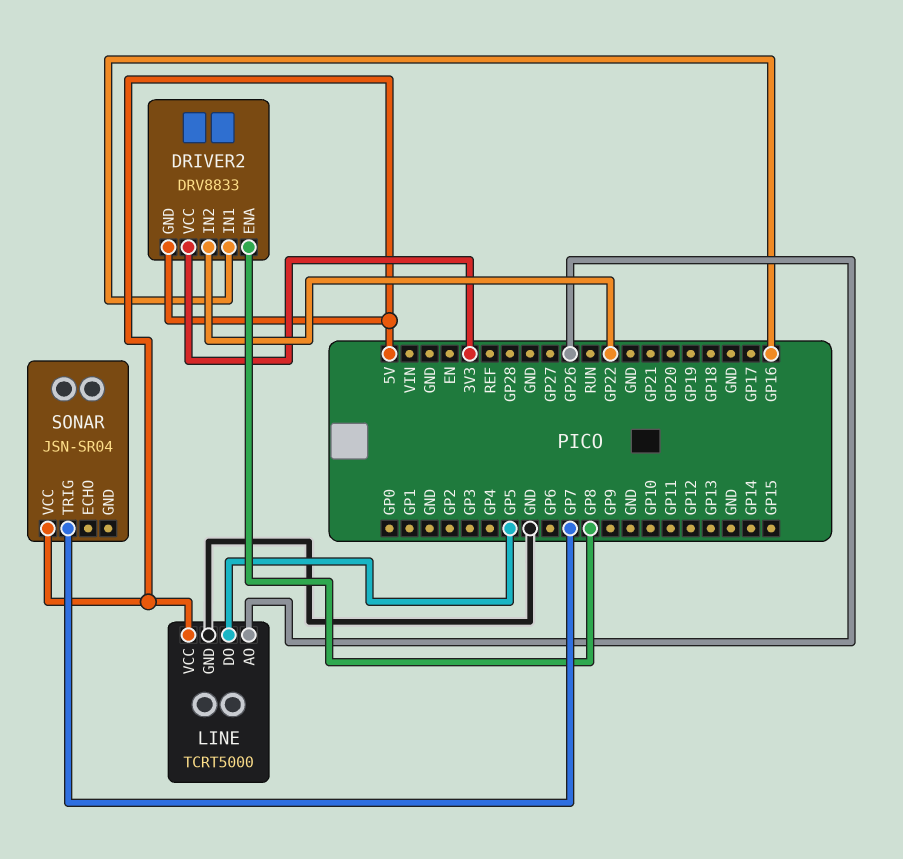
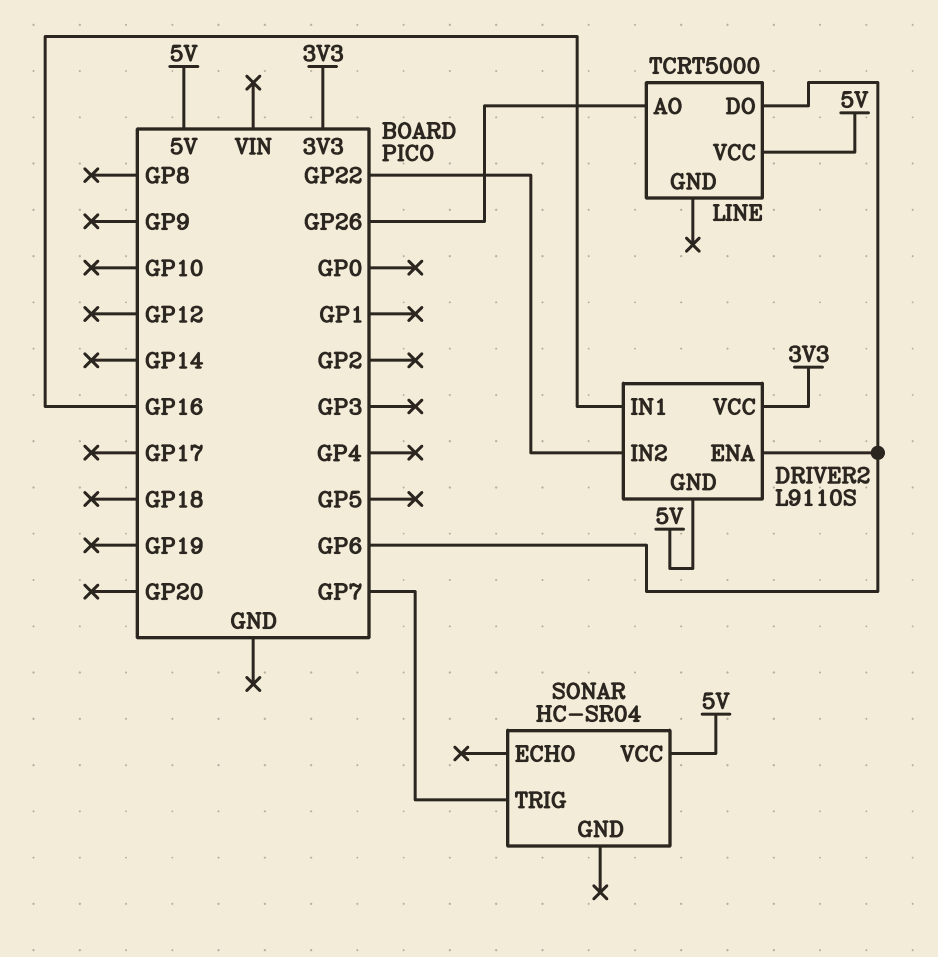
DRIVER2: DRV8833 -> L9110S
DRIVER2 pin ENA: GP8 -> GP6
LINE pin DO: GP5 -> GP6
LINE pin GND: GND -> none
SONAR: JSN-SR04 -> HC-SR04

